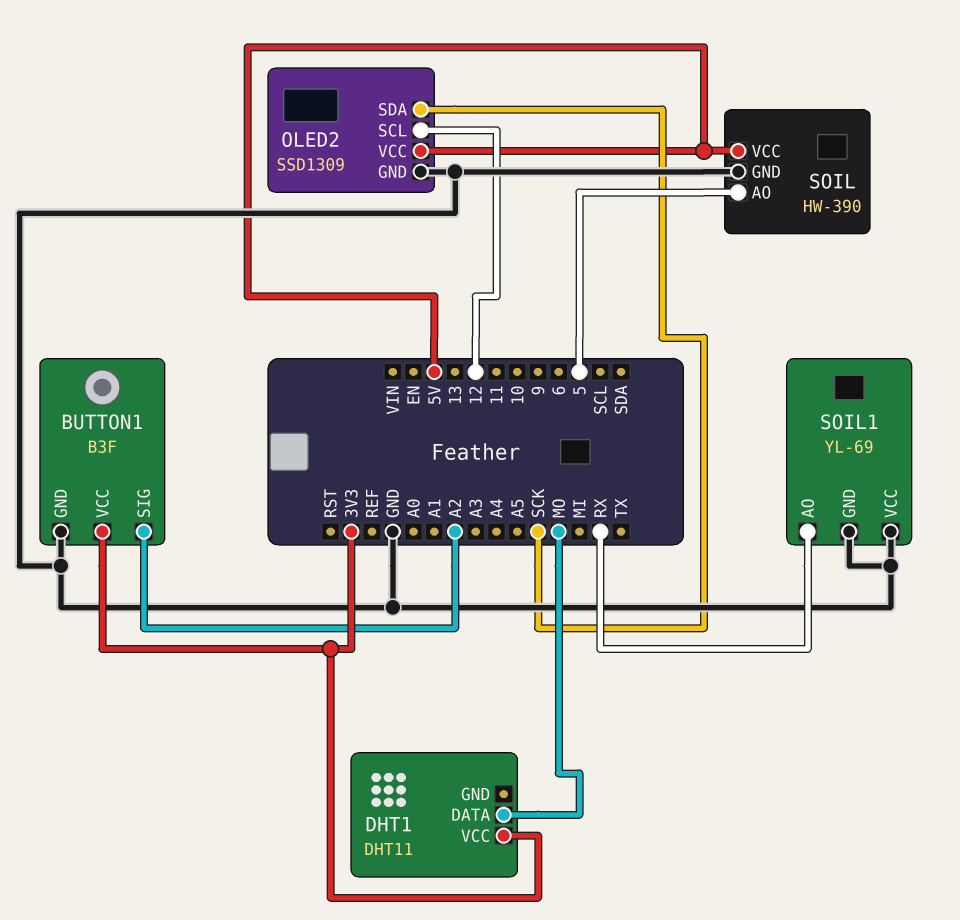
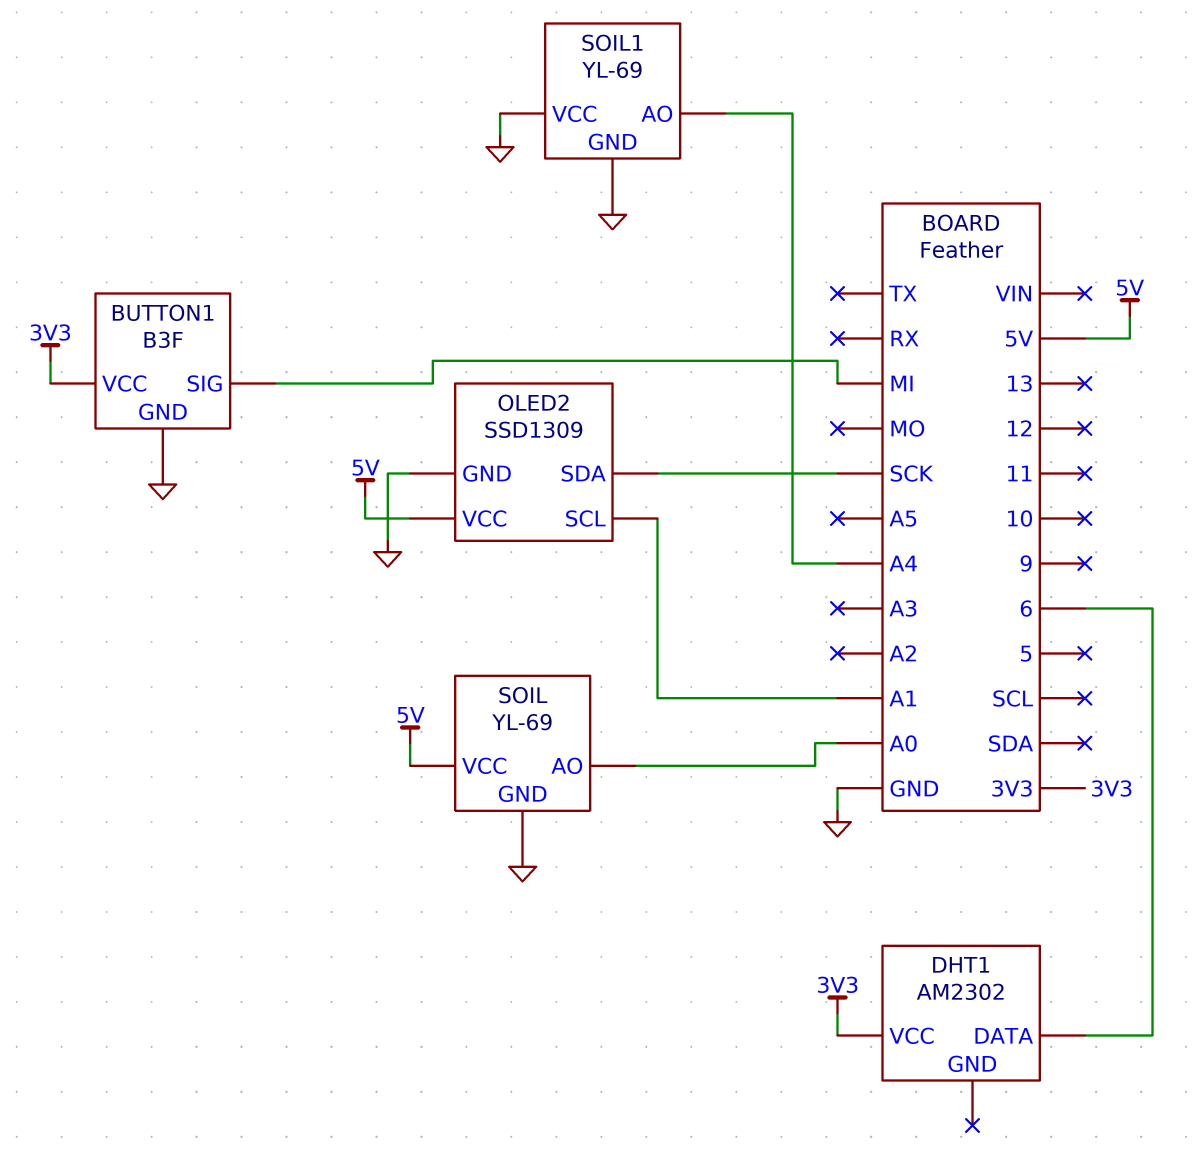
BUTTON1 pin SIG: A2 -> MI
DHT1: DHT11 -> AM2302
DHT1 pin DATA: MO -> 6
OLED2 pin SCL: 12 -> A1
SOIL: HW-390 -> YL-69
SOIL pin AO: 5 -> A0
SOIL1 pin AO: RX -> A4

